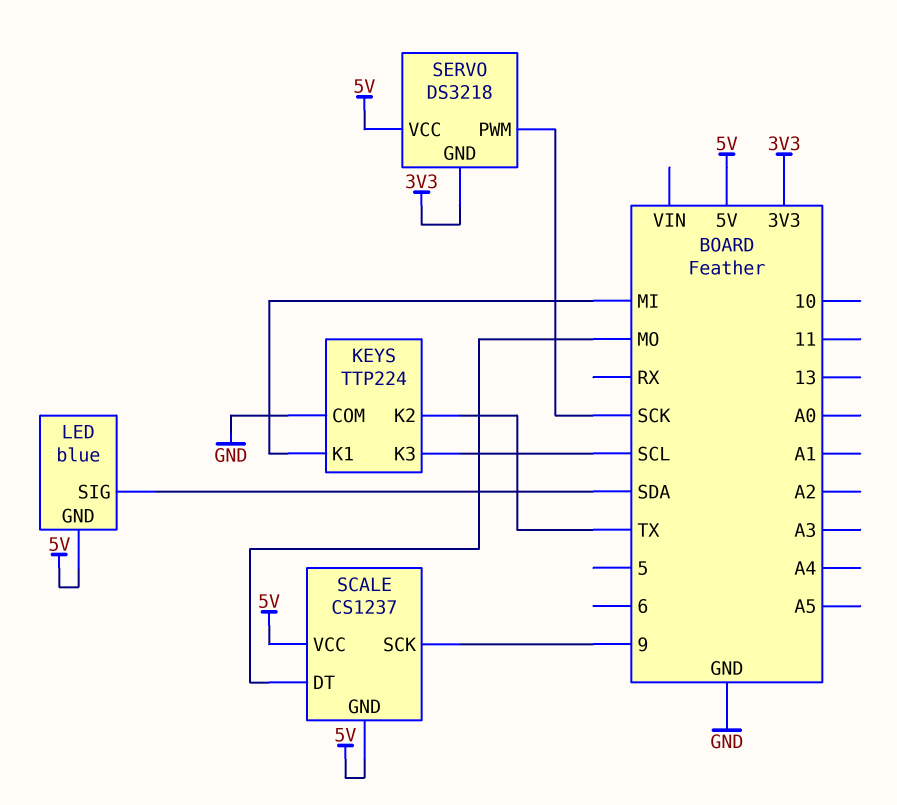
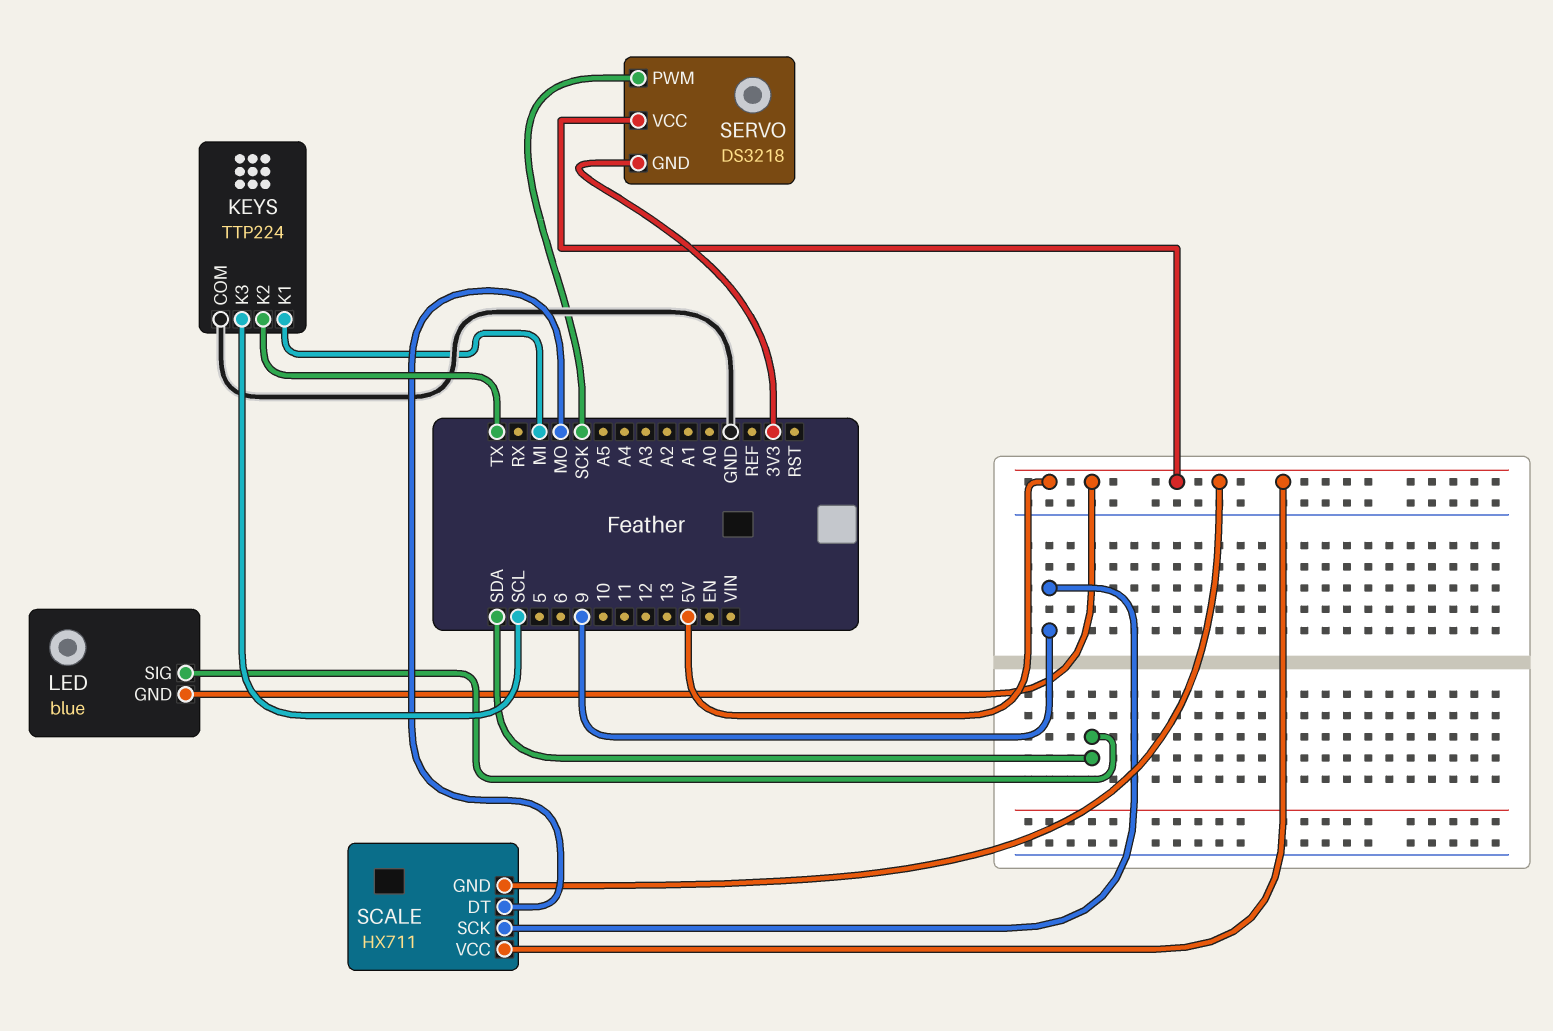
SCALE: CS1237 -> HX711

